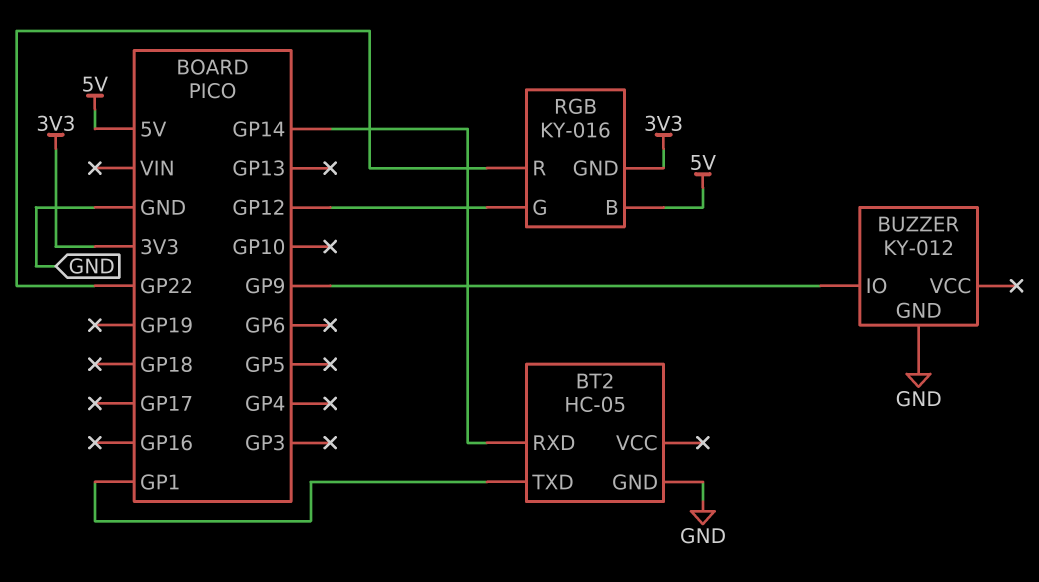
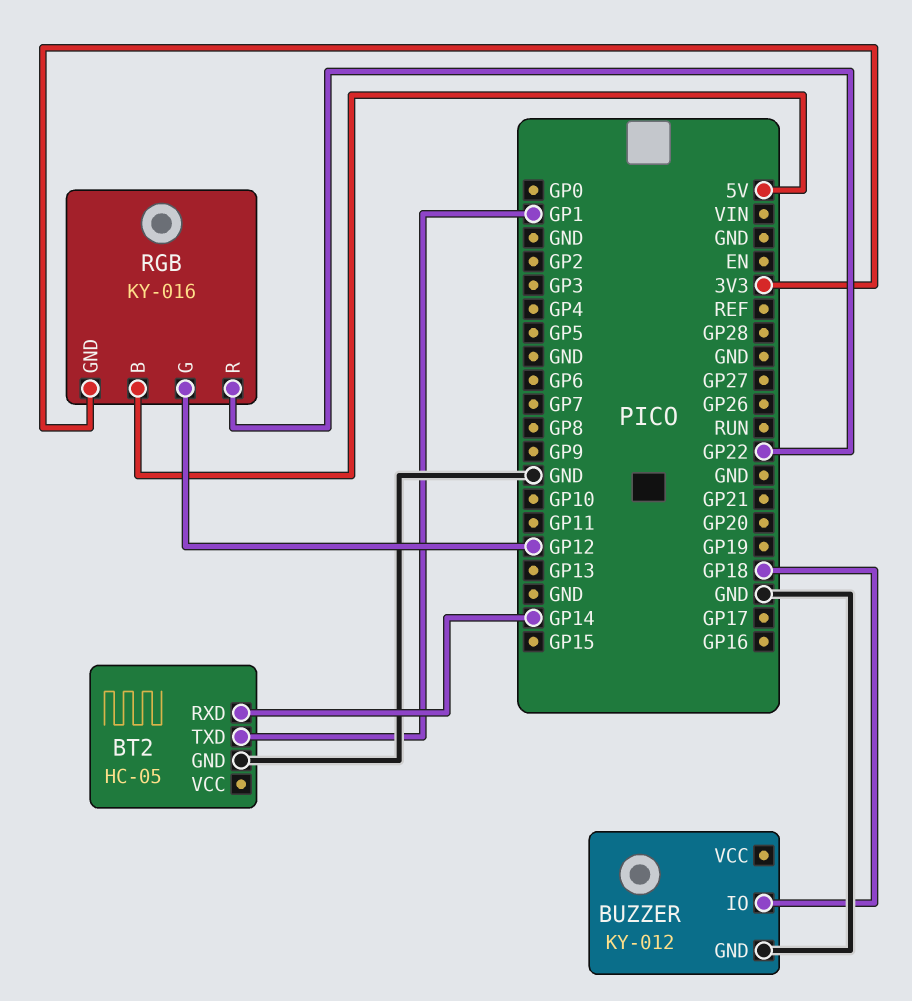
BUZZER pin IO: GP9 -> GP18

